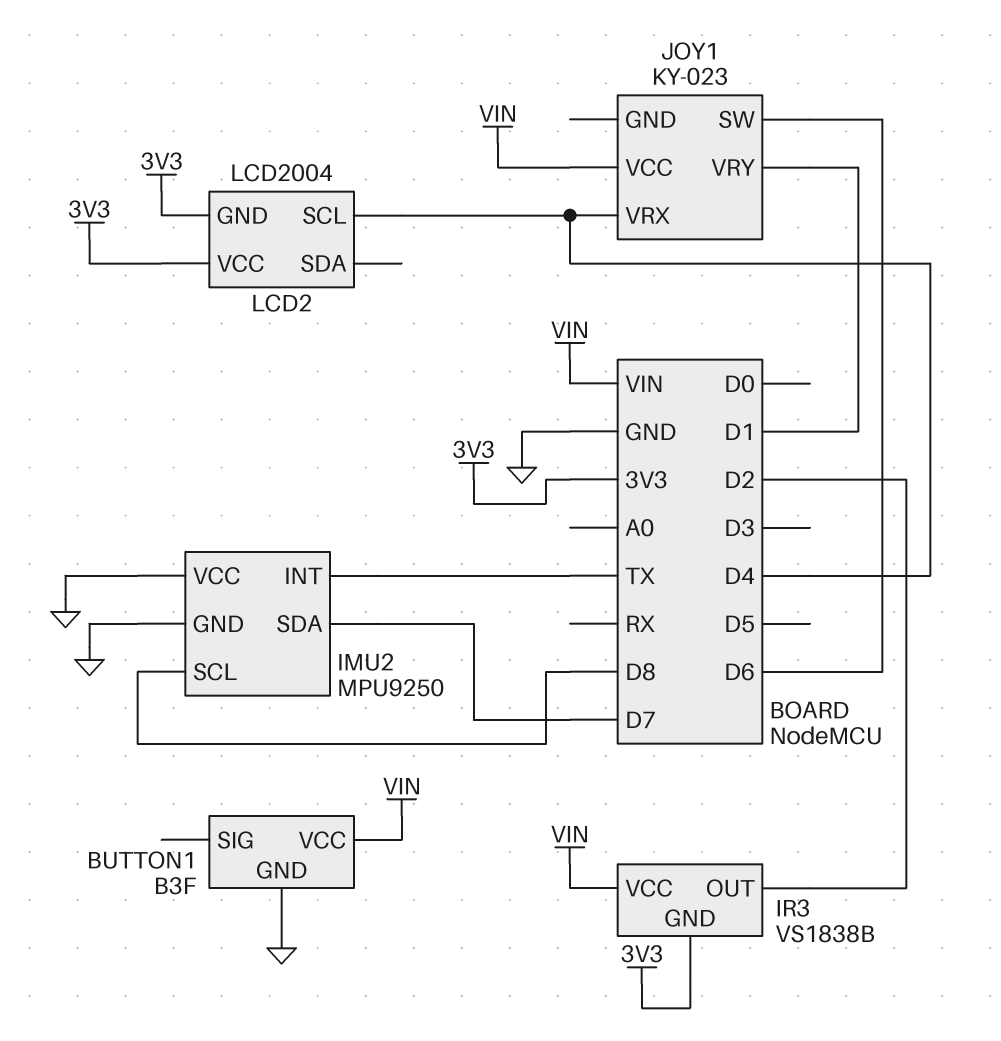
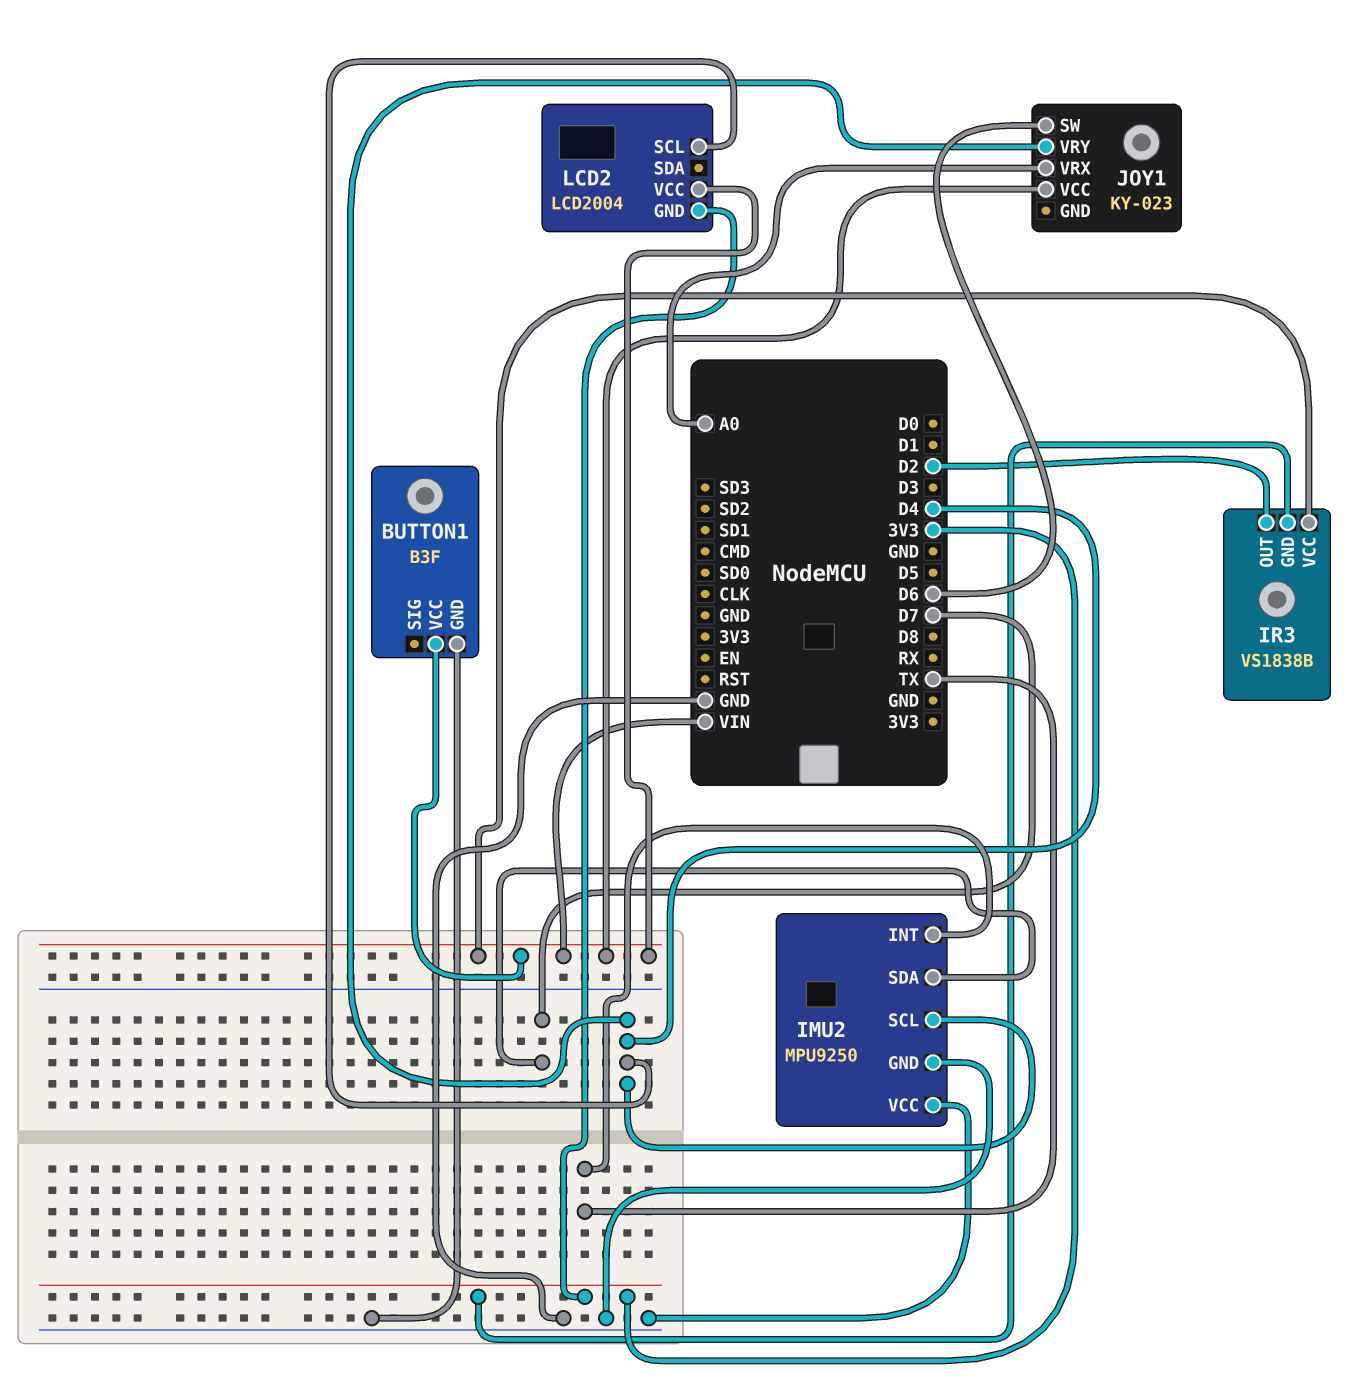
IMU2 pin SCL: D8 -> D4
JOY1 pin VRX: D4 -> A0
JOY1 pin VRY: D1 -> D4
LCD2 pin VCC: 3V3 -> VIN

